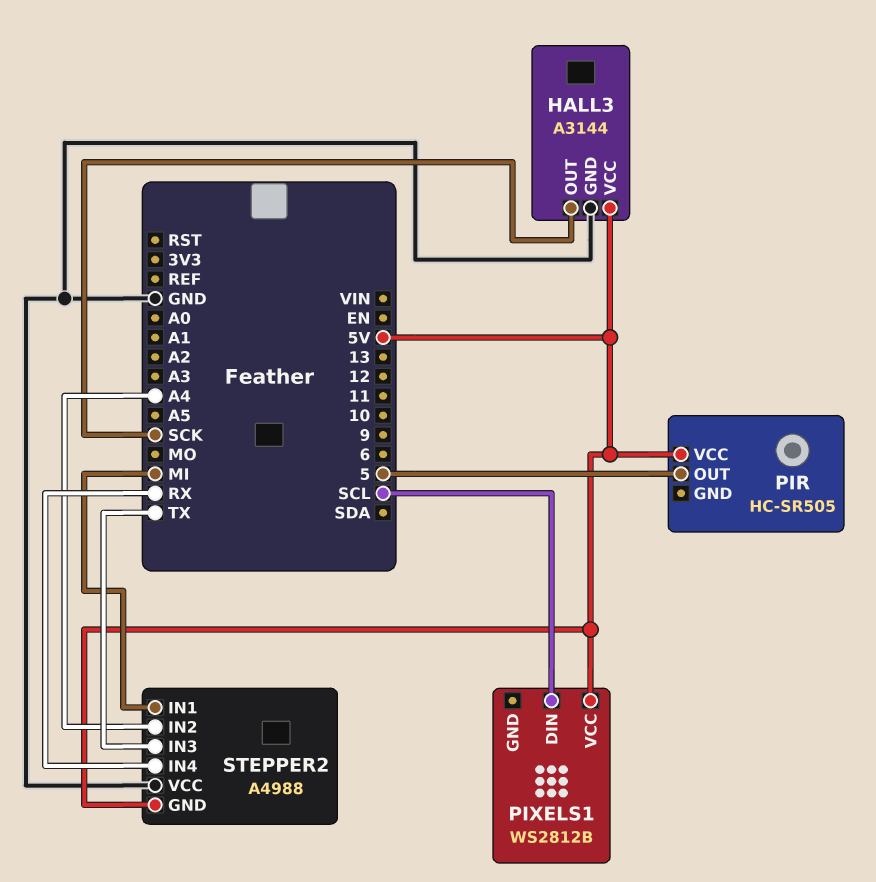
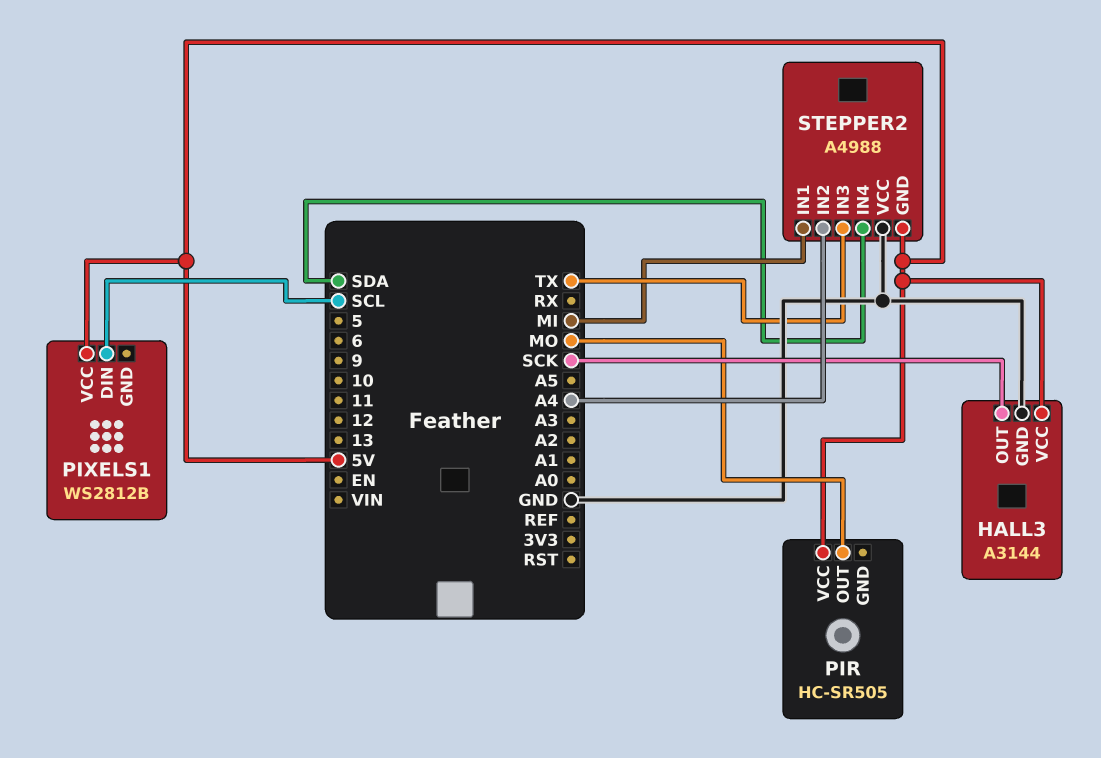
PIR pin OUT: 5 -> MO
STEPPER2 pin IN4: RX -> SDA

